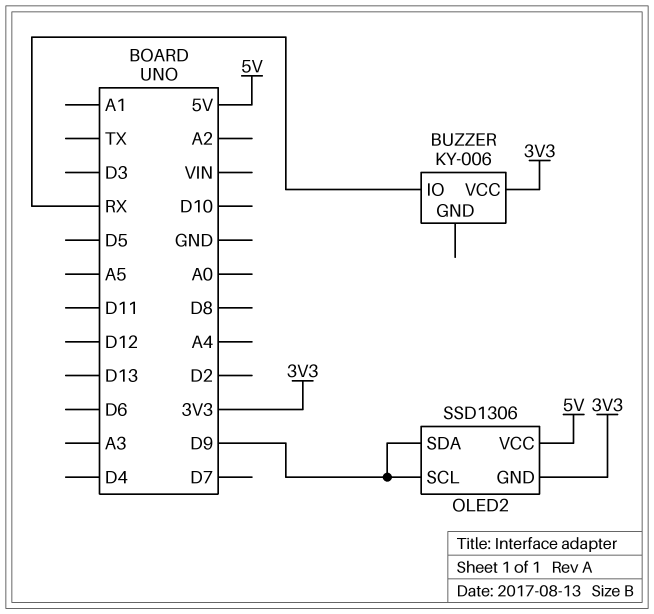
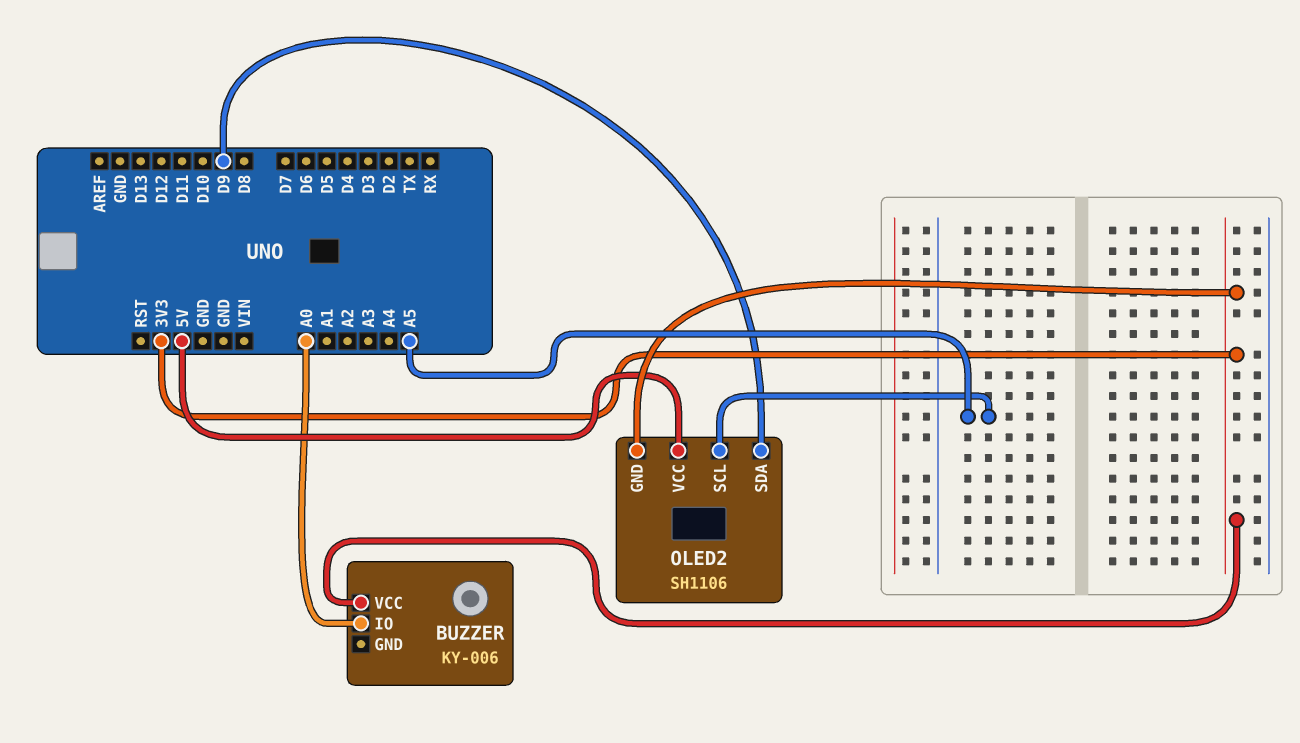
BUZZER pin IO: RX -> A0
OLED2: SSD1306 -> SH1106
OLED2 pin SCL: D9 -> A5

